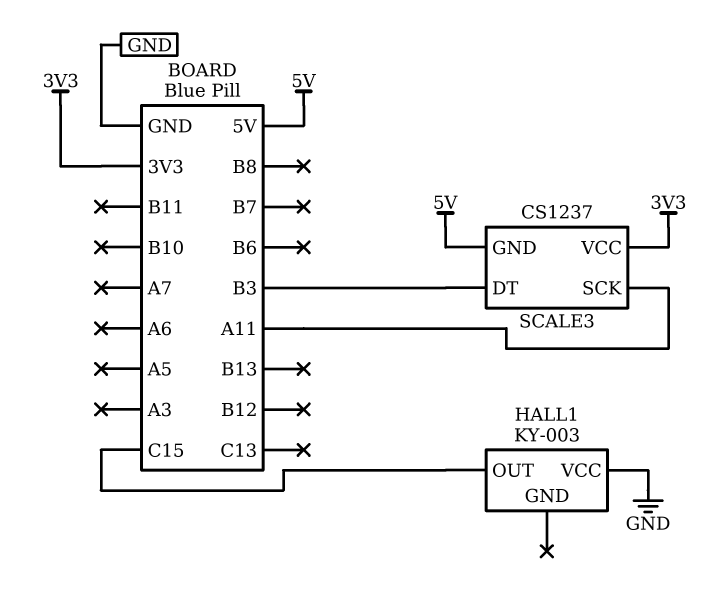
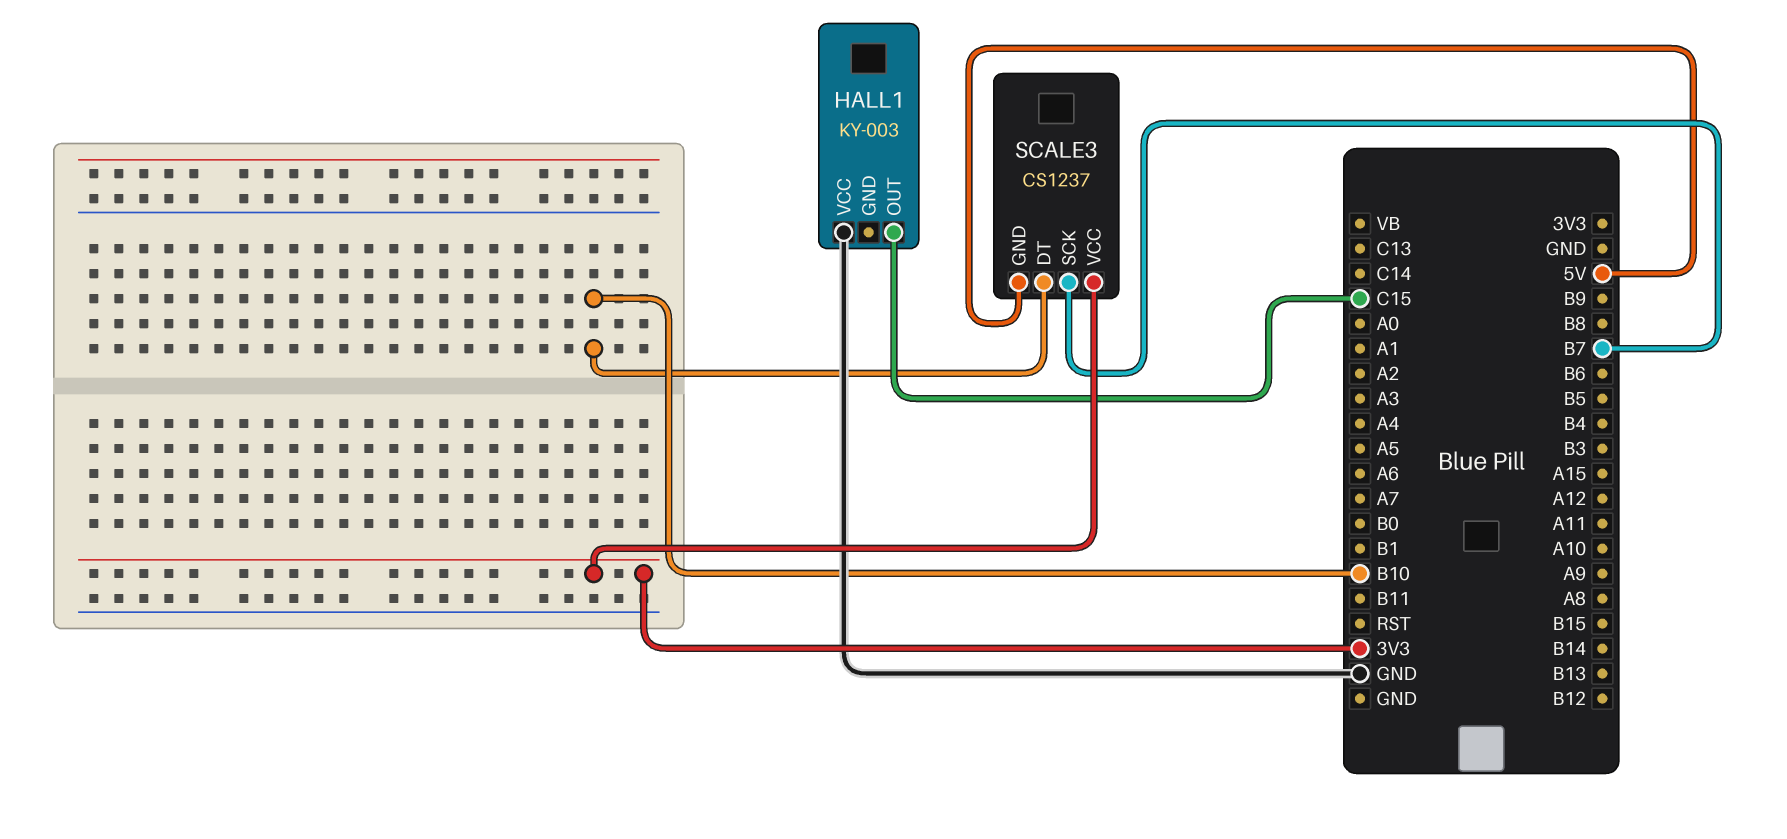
SCALE3 pin DT: B3 -> B10
SCALE3 pin SCK: A11 -> B7

